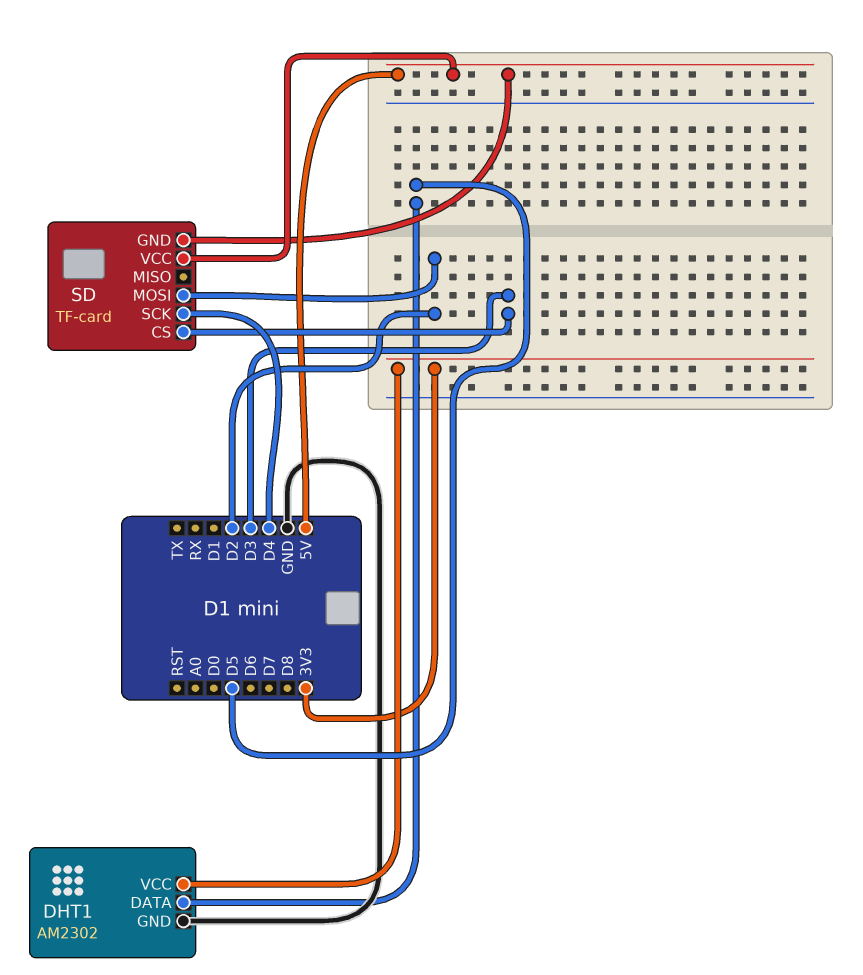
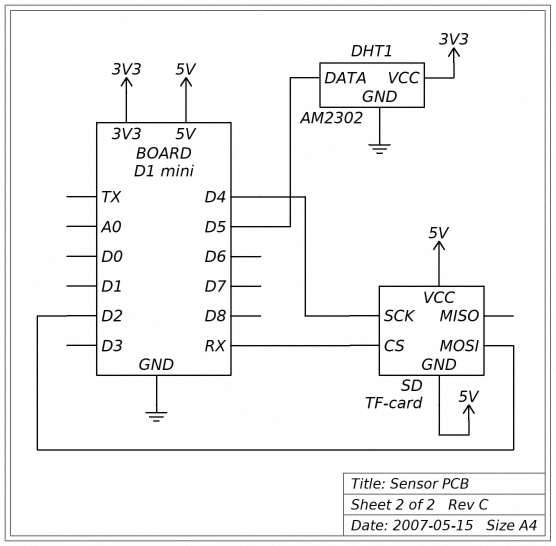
SD pin CS: D3 -> RX

